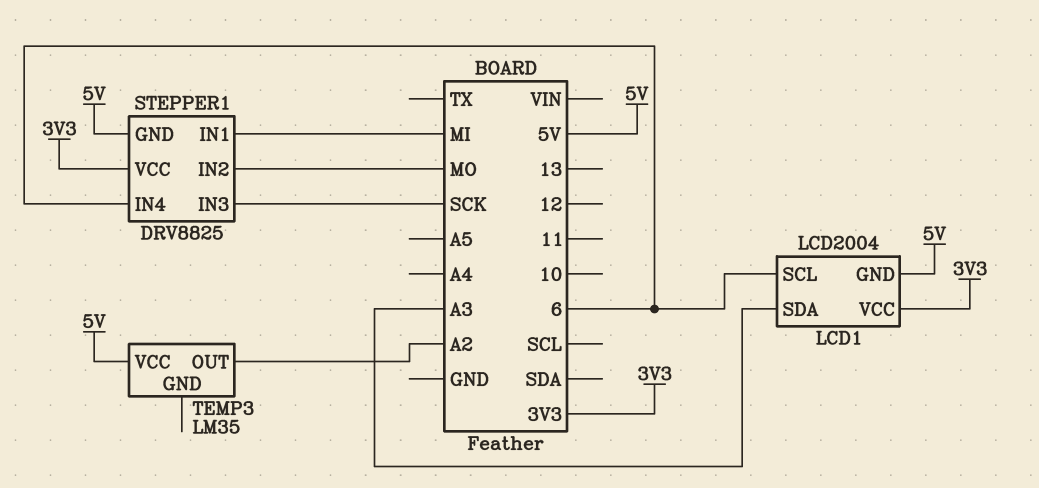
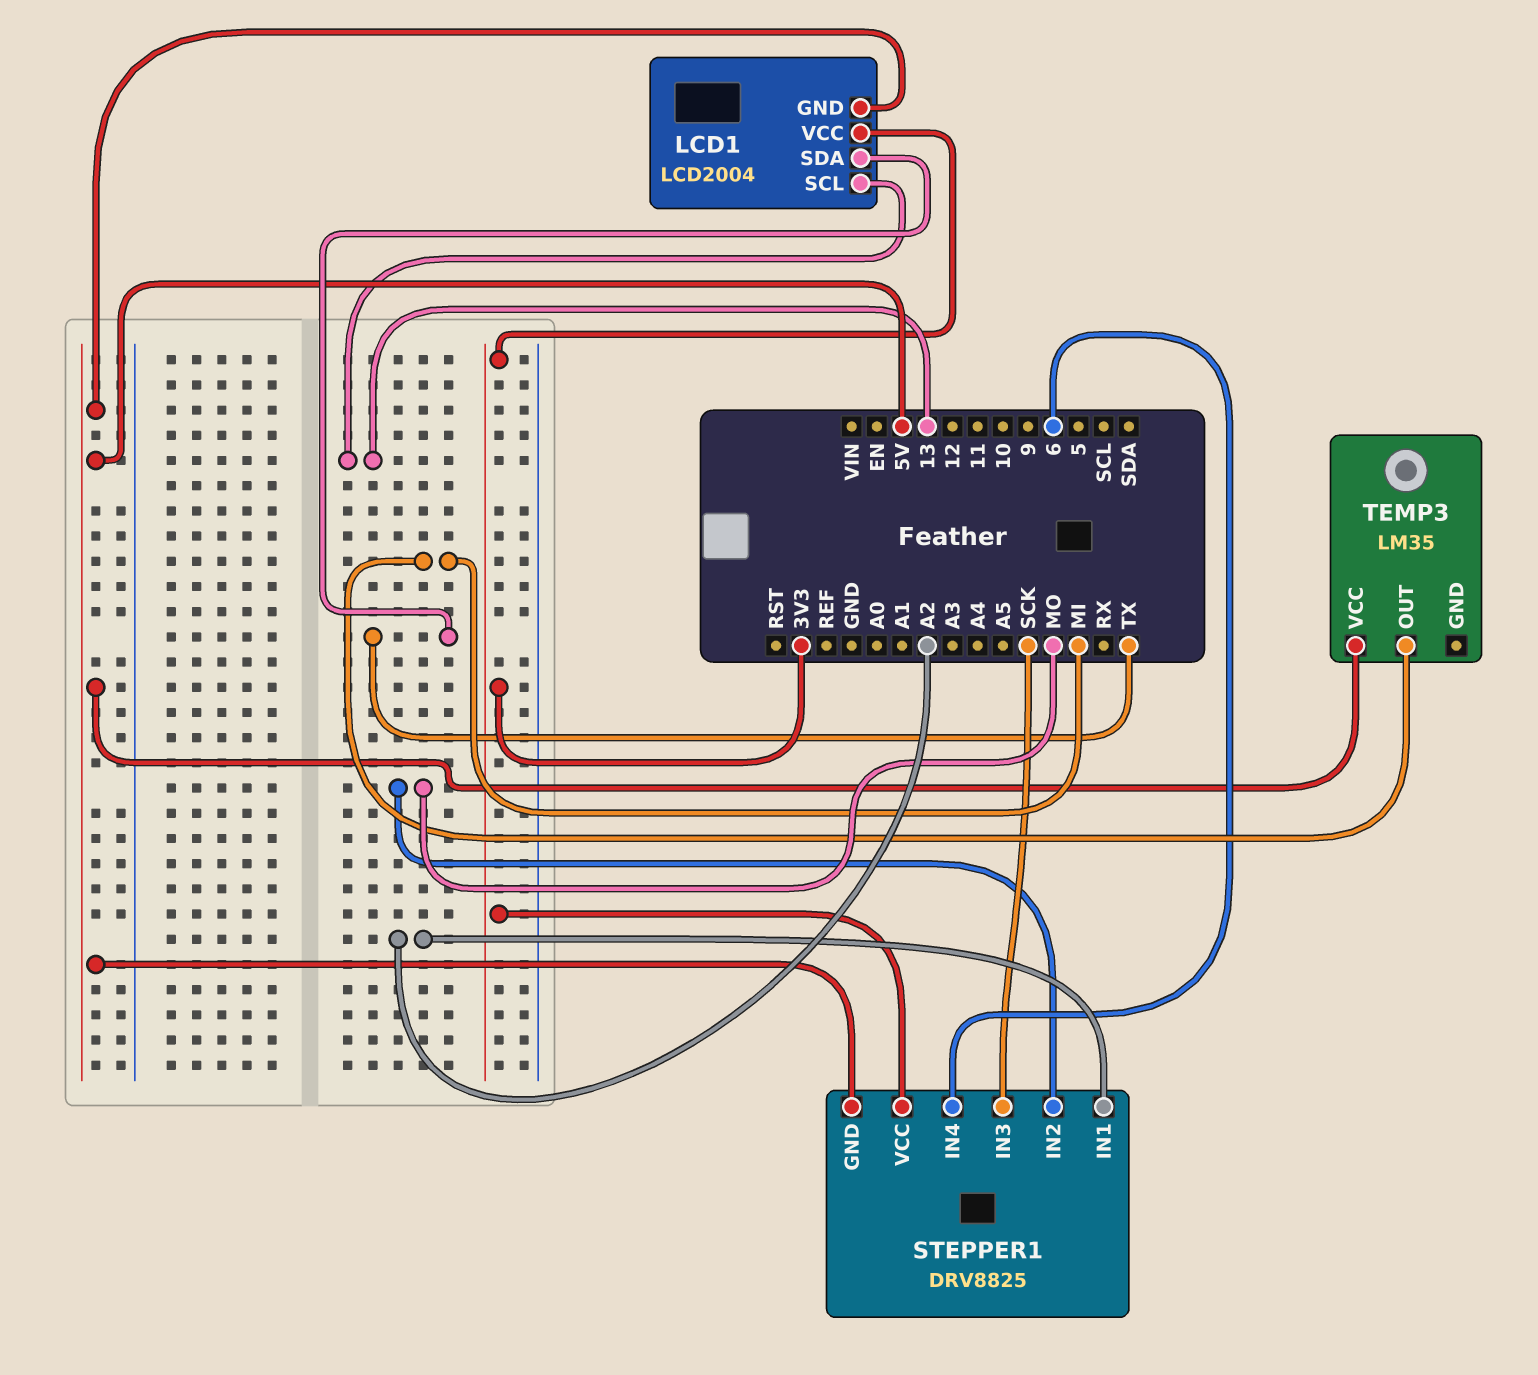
LCD1 pin SCL: 6 -> 13
LCD1 pin SDA: A3 -> TX
STEPPER1 pin IN1: MI -> A2
TEMP3 pin OUT: A2 -> MI

